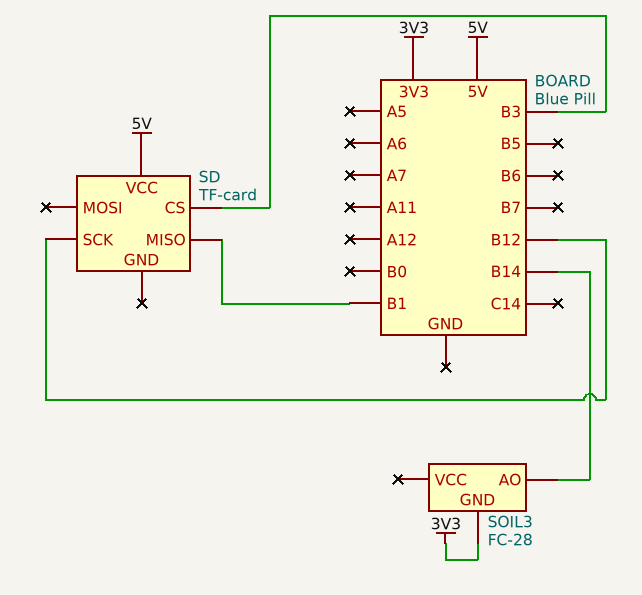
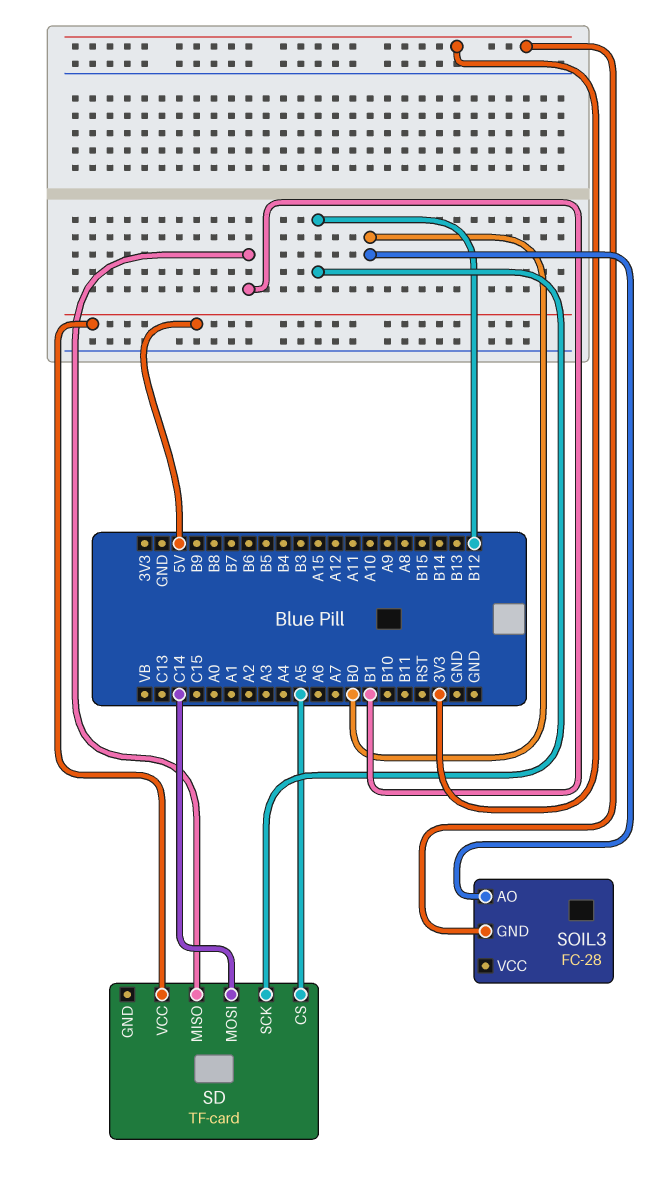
SD pin CS: B3 -> A5
SD pin MOSI: none -> C14
SOIL3 pin AO: B14 -> B0

